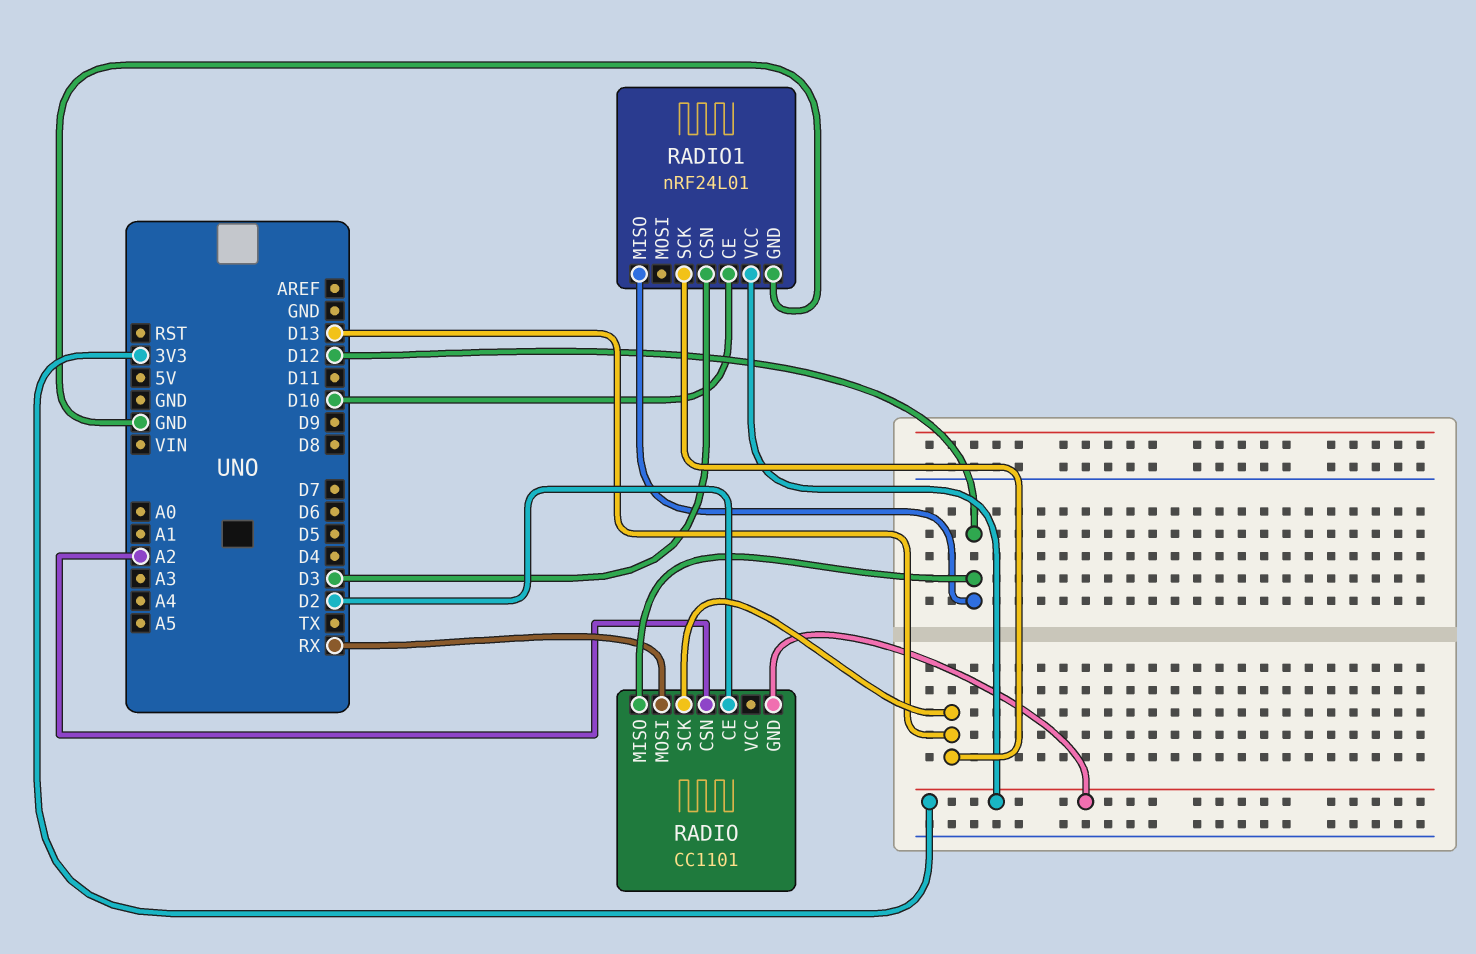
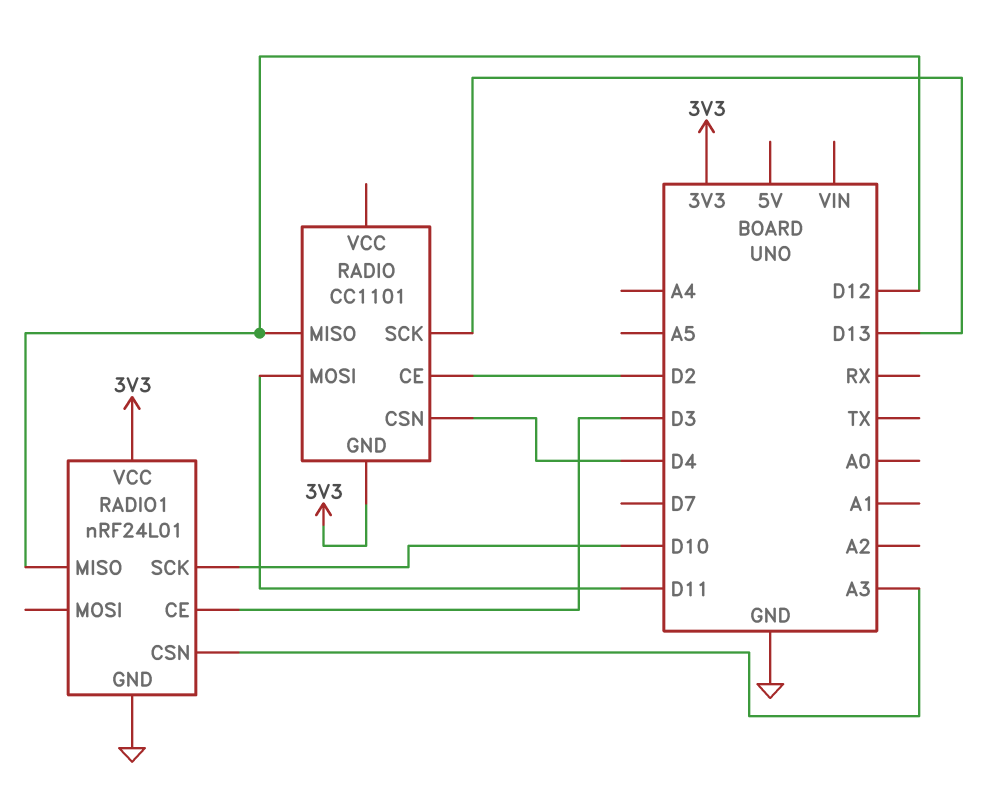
RADIO pin CSN: A2 -> D4
RADIO pin MOSI: RX -> D11
RADIO1 pin CE: D10 -> D3
RADIO1 pin CSN: D3 -> A3
RADIO1 pin SCK: D13 -> D10

